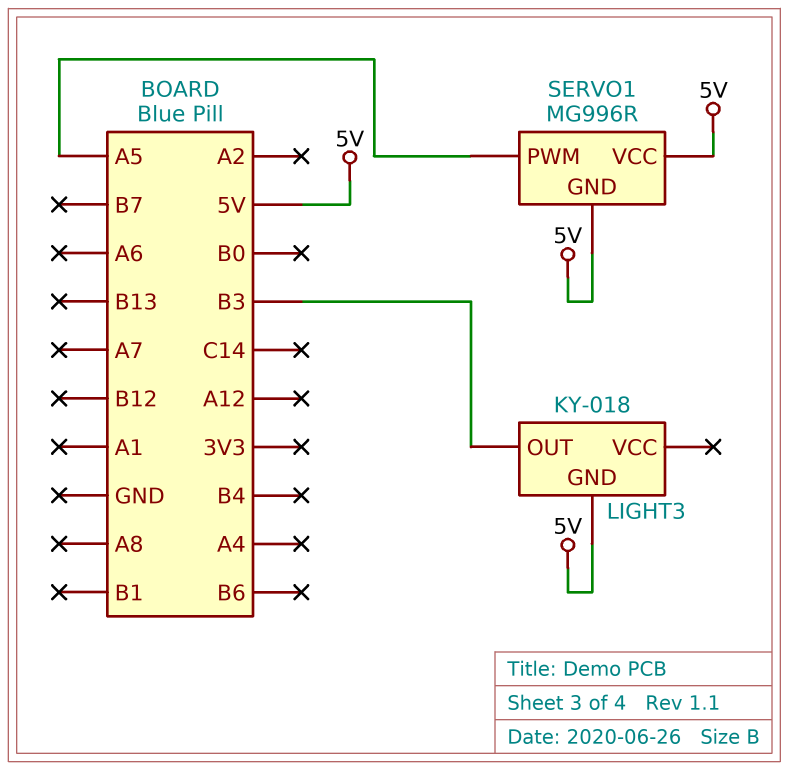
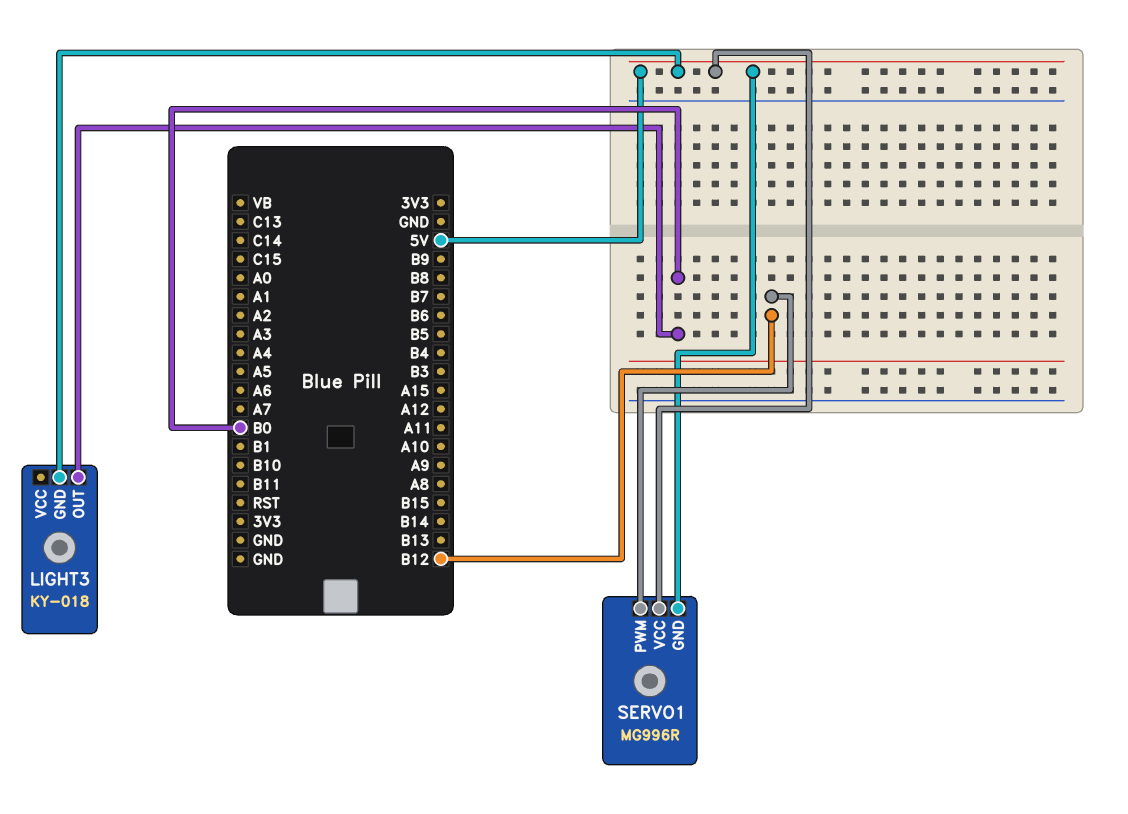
LIGHT3 pin OUT: B3 -> B0
SERVO1 pin PWM: A5 -> B12

